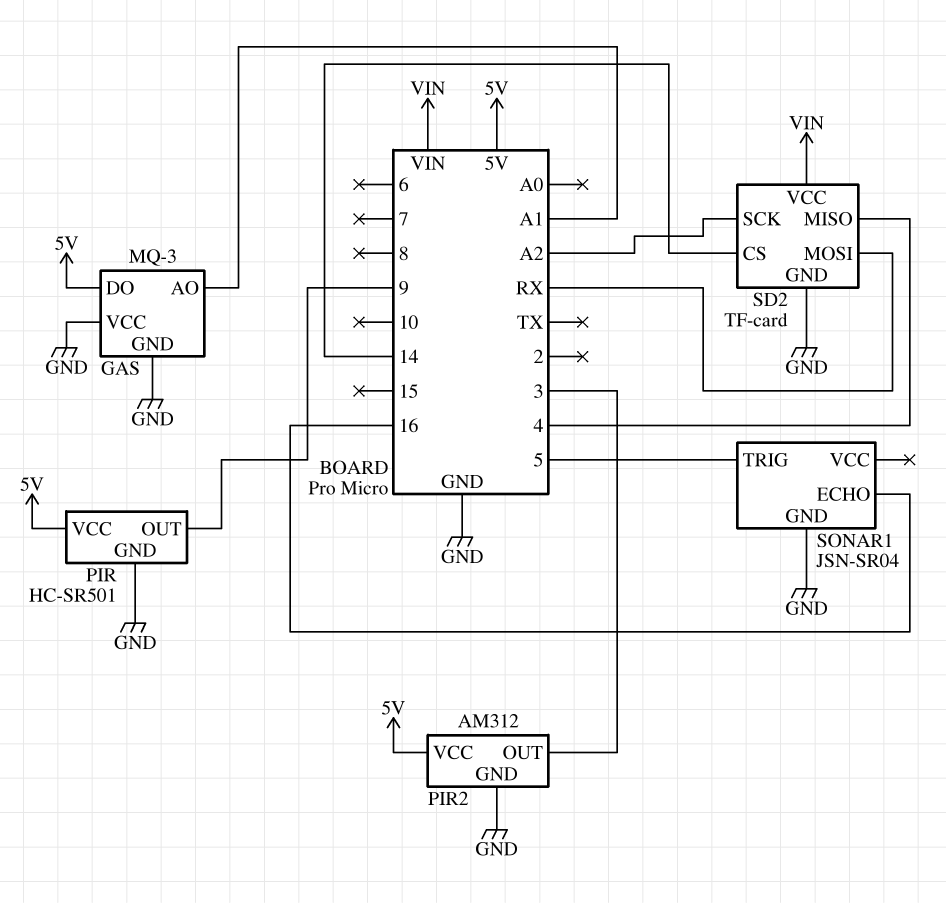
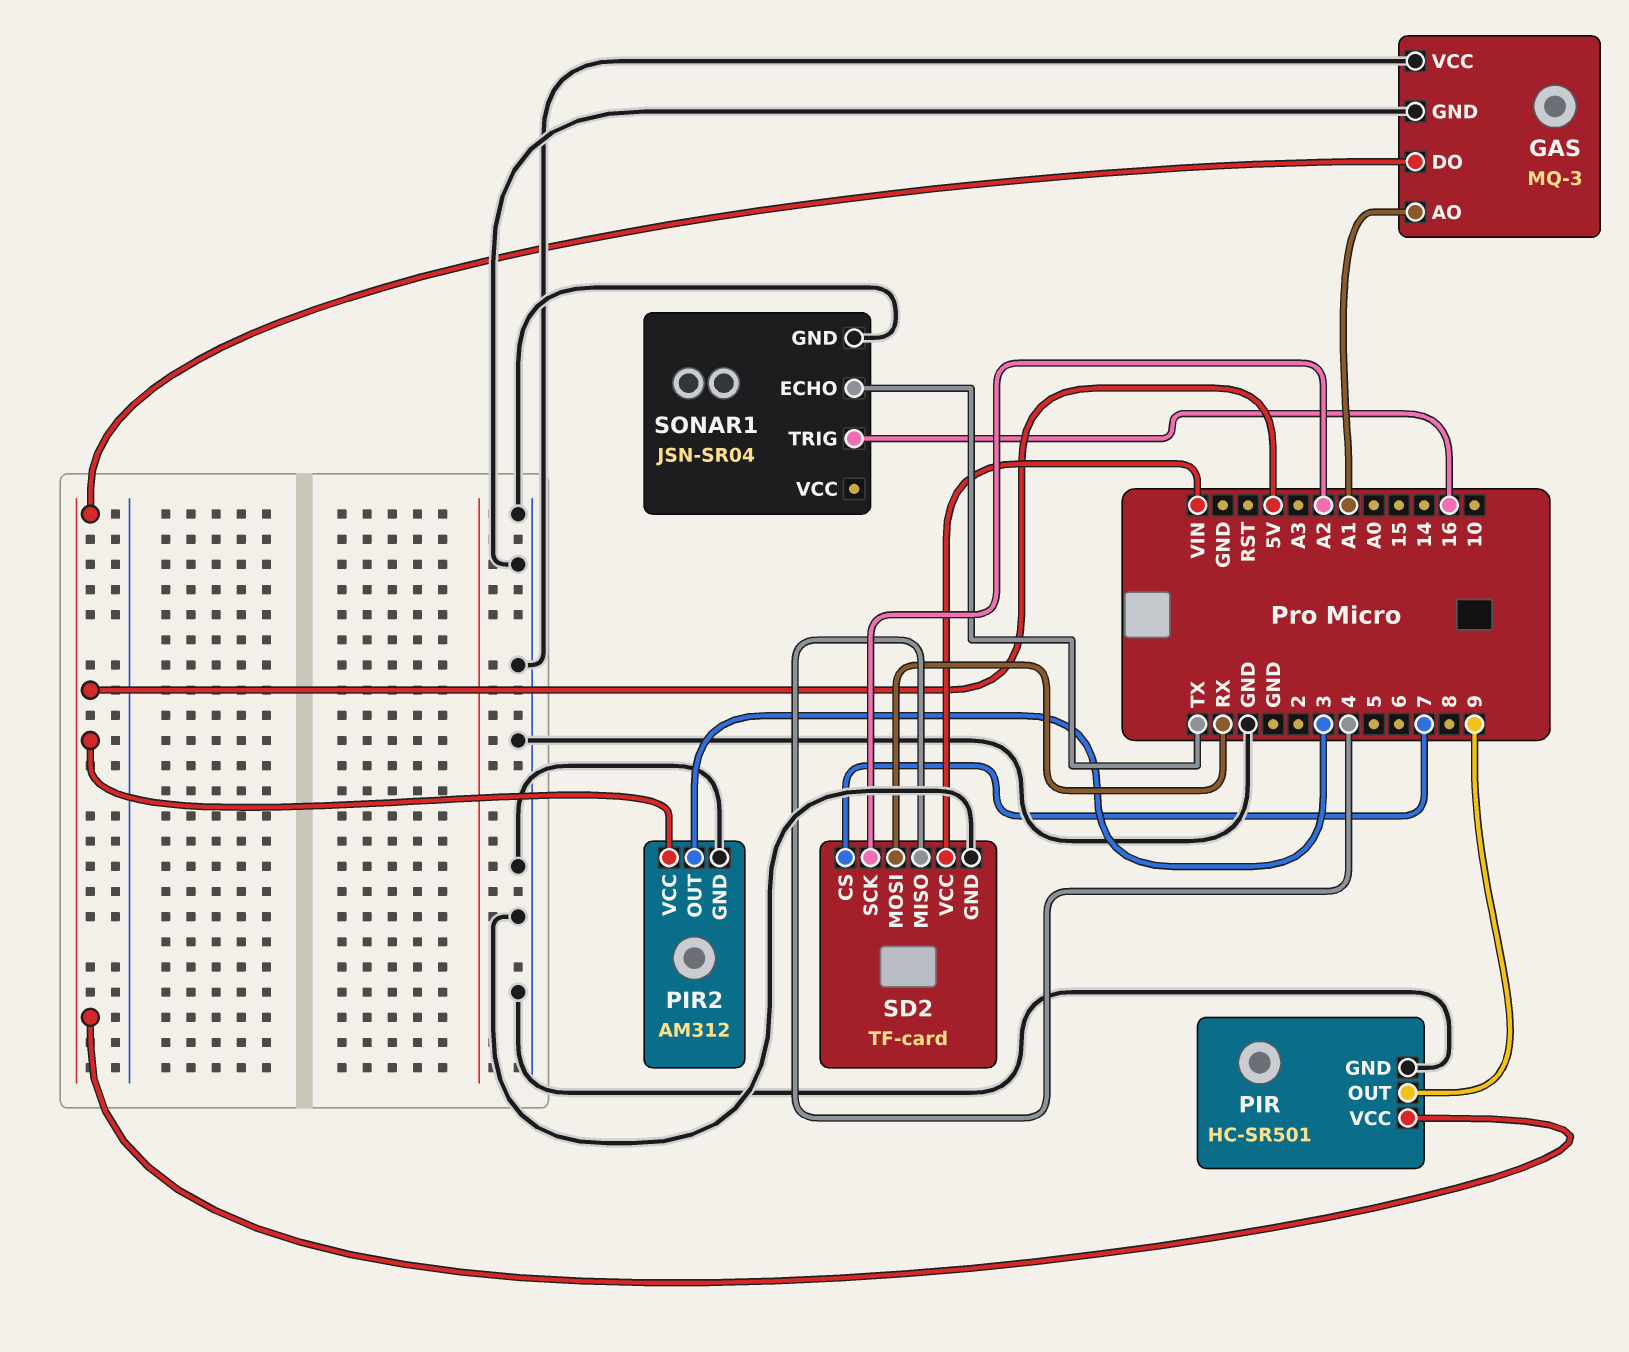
SD2 pin CS: 14 -> 7
SONAR1 pin ECHO: 16 -> TX
SONAR1 pin TRIG: 5 -> 16

